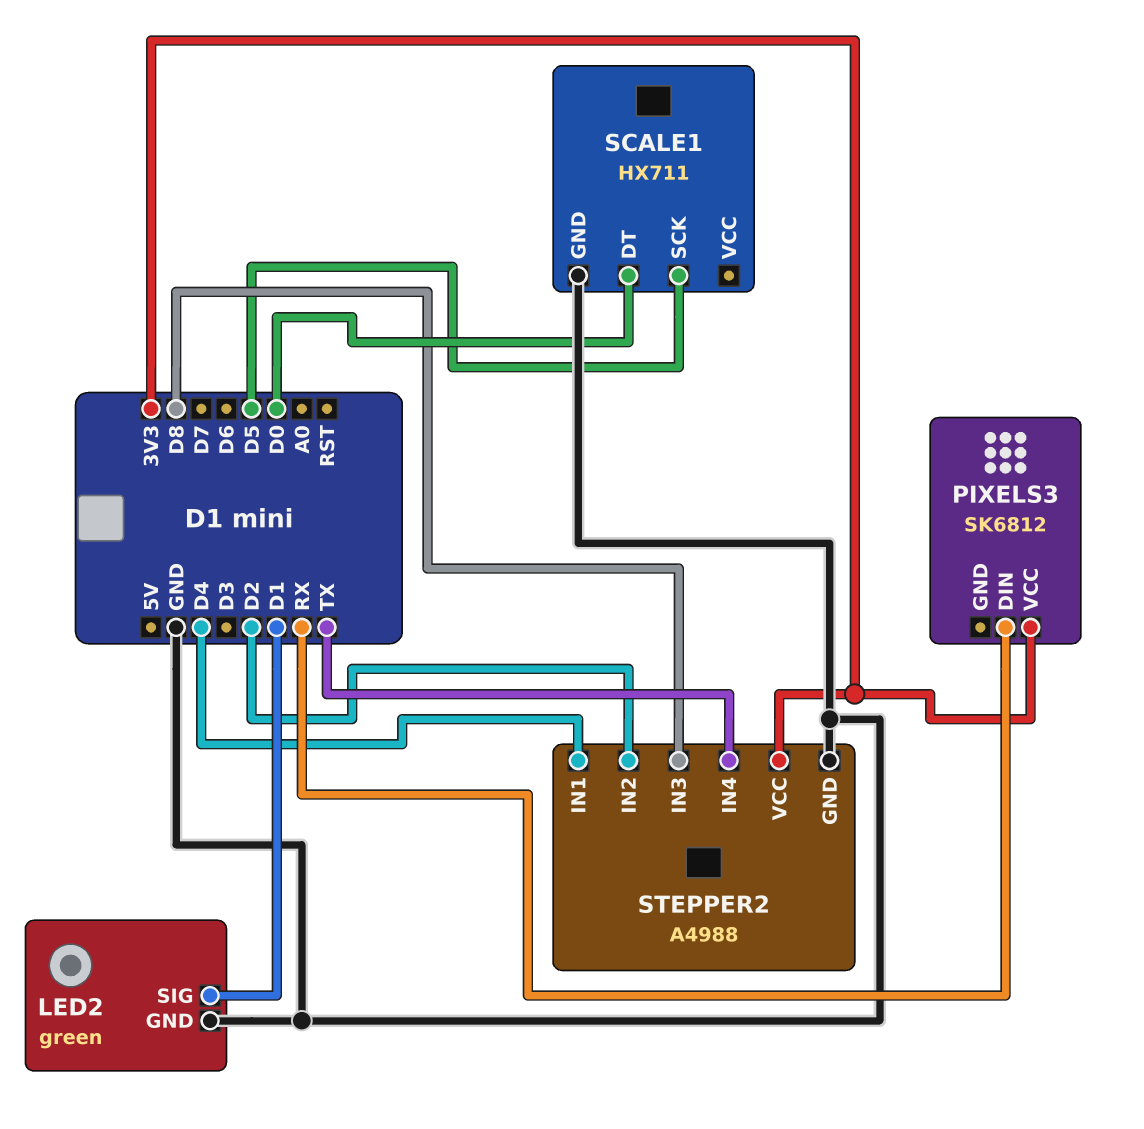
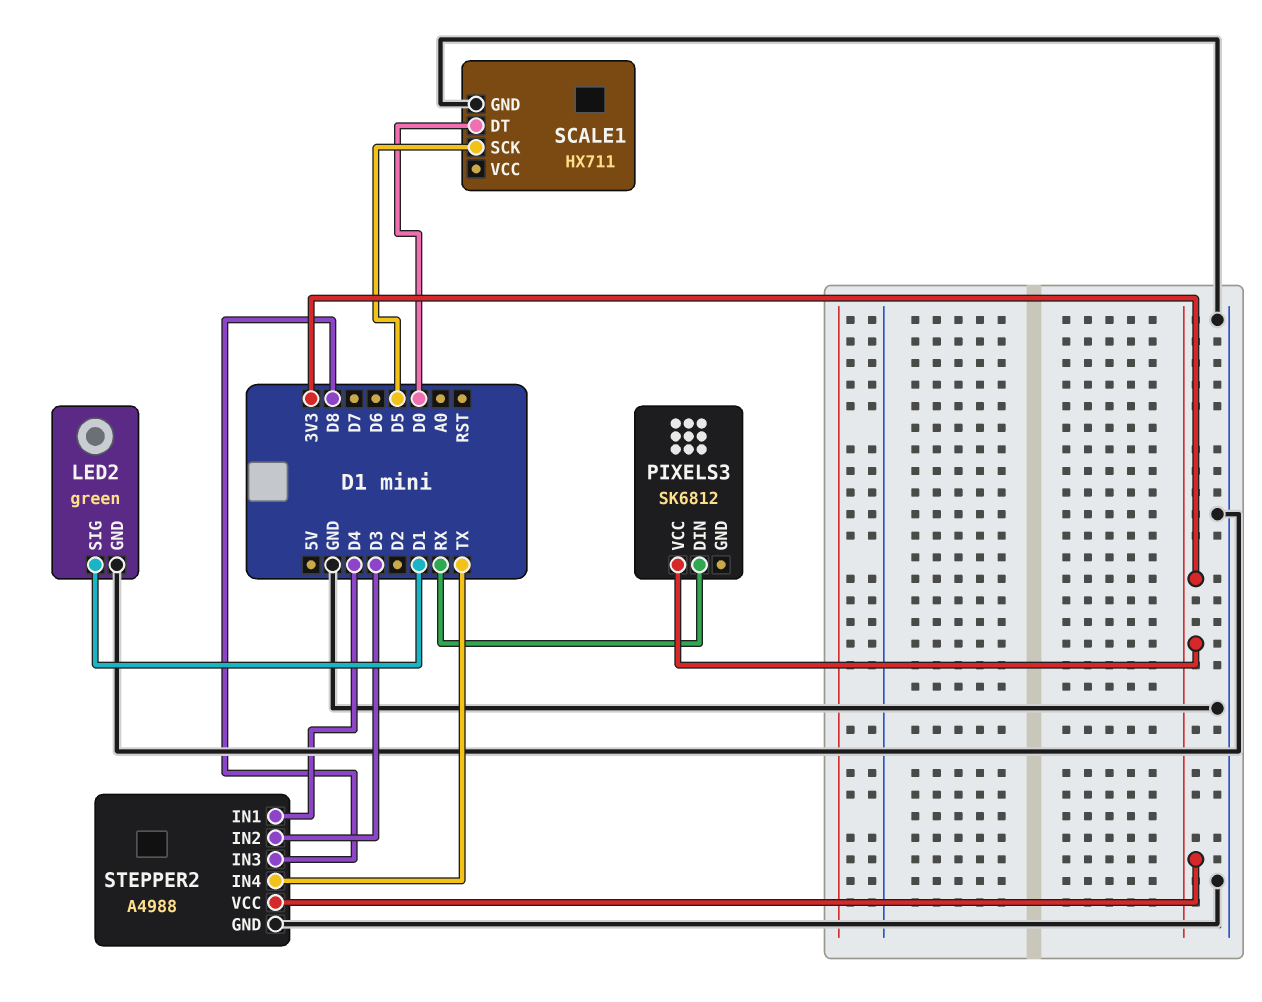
STEPPER2 pin IN2: D2 -> D3

